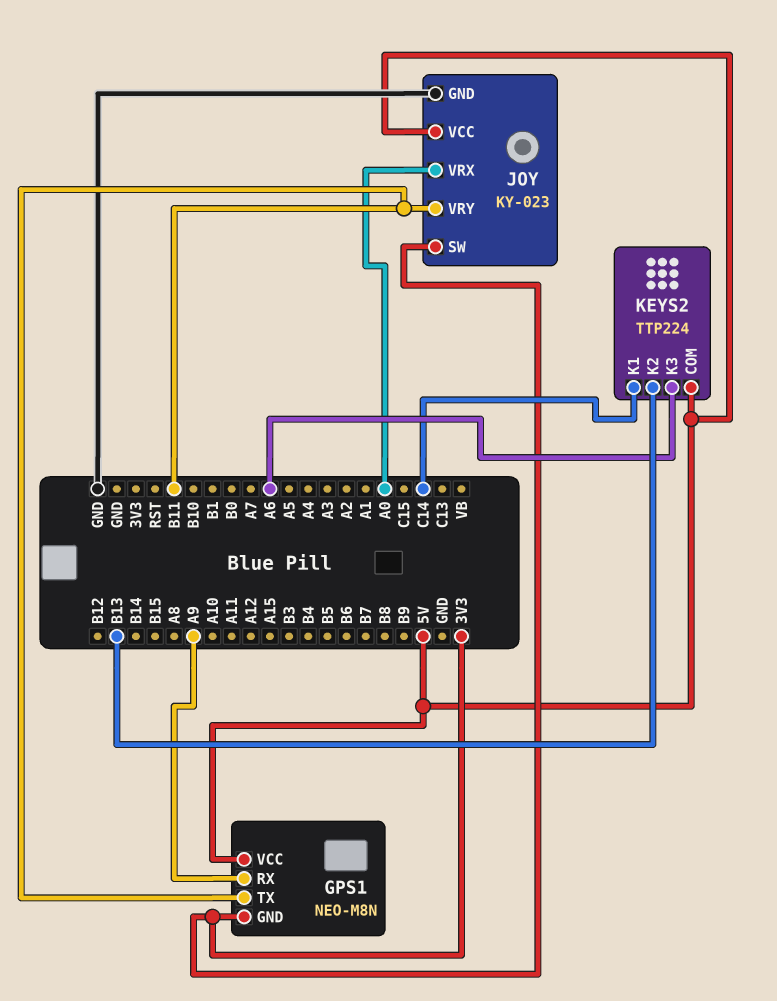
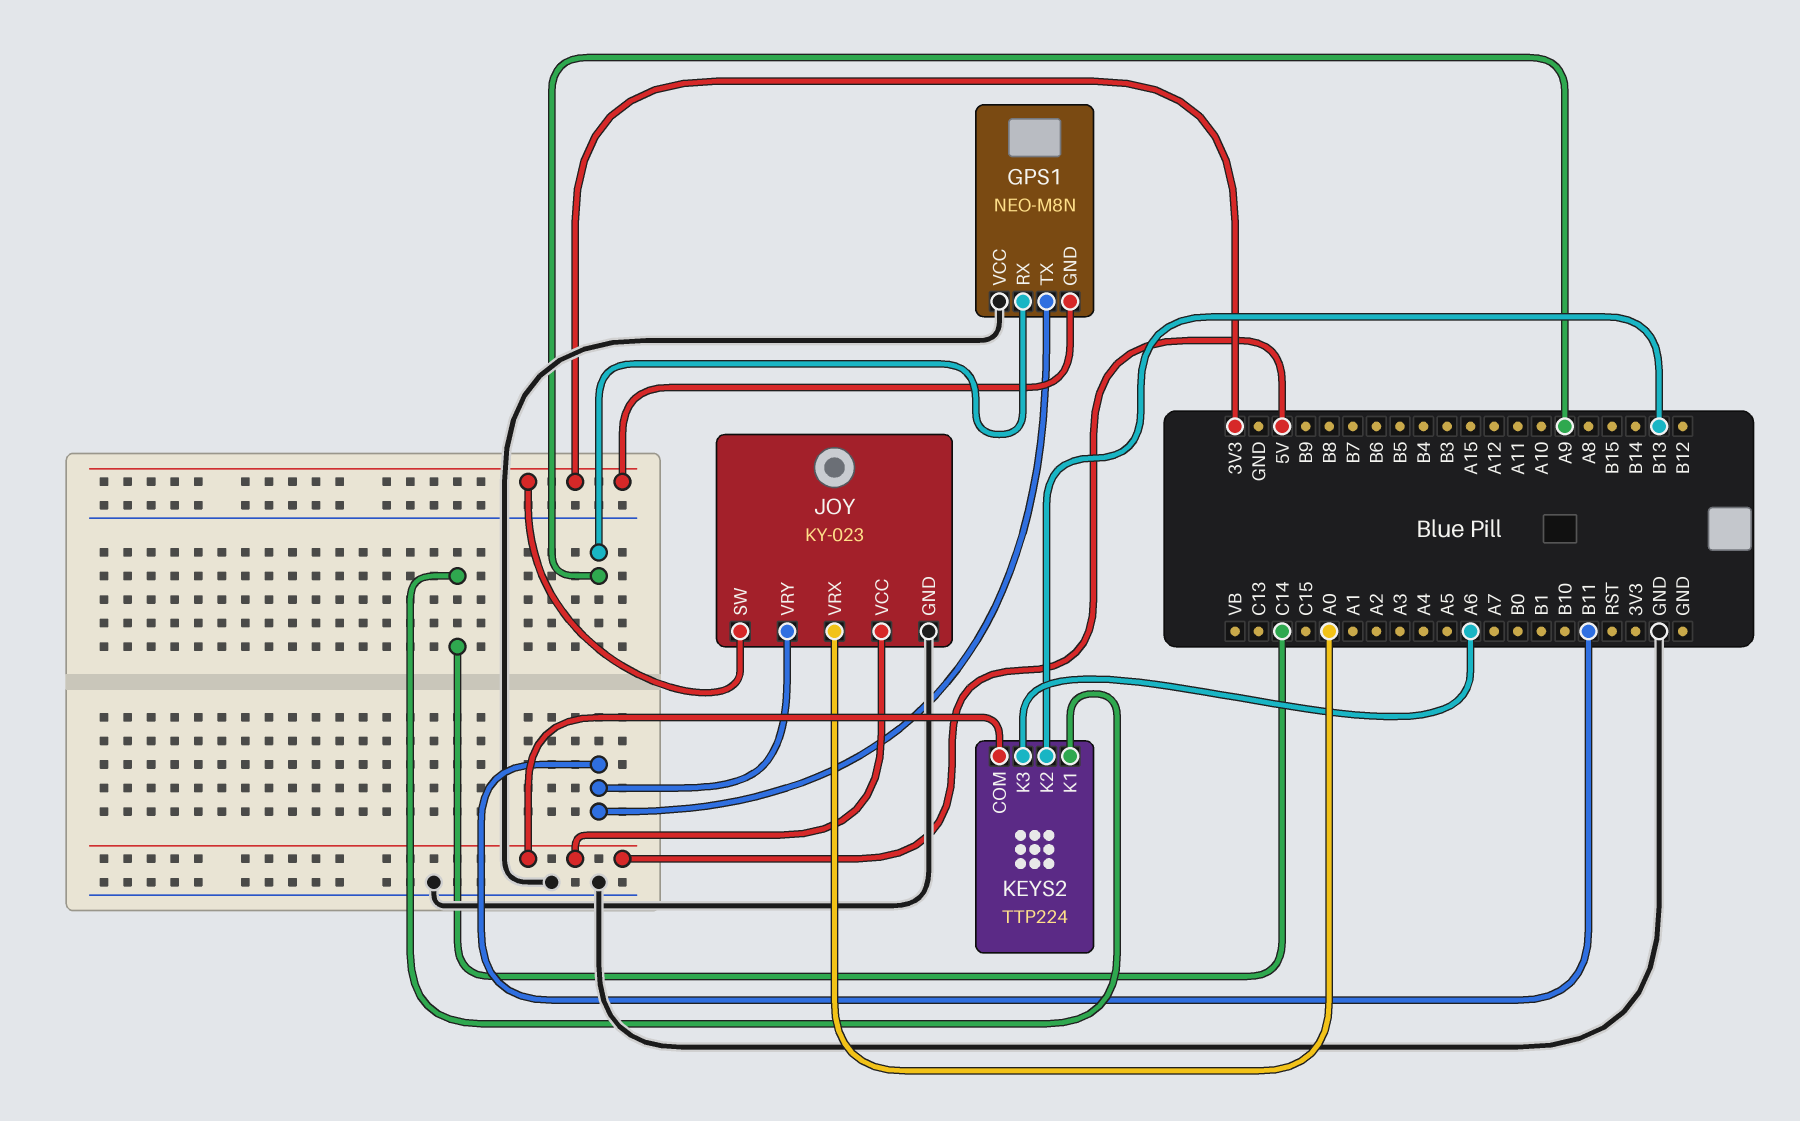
GPS1 pin VCC: 5V -> GND

